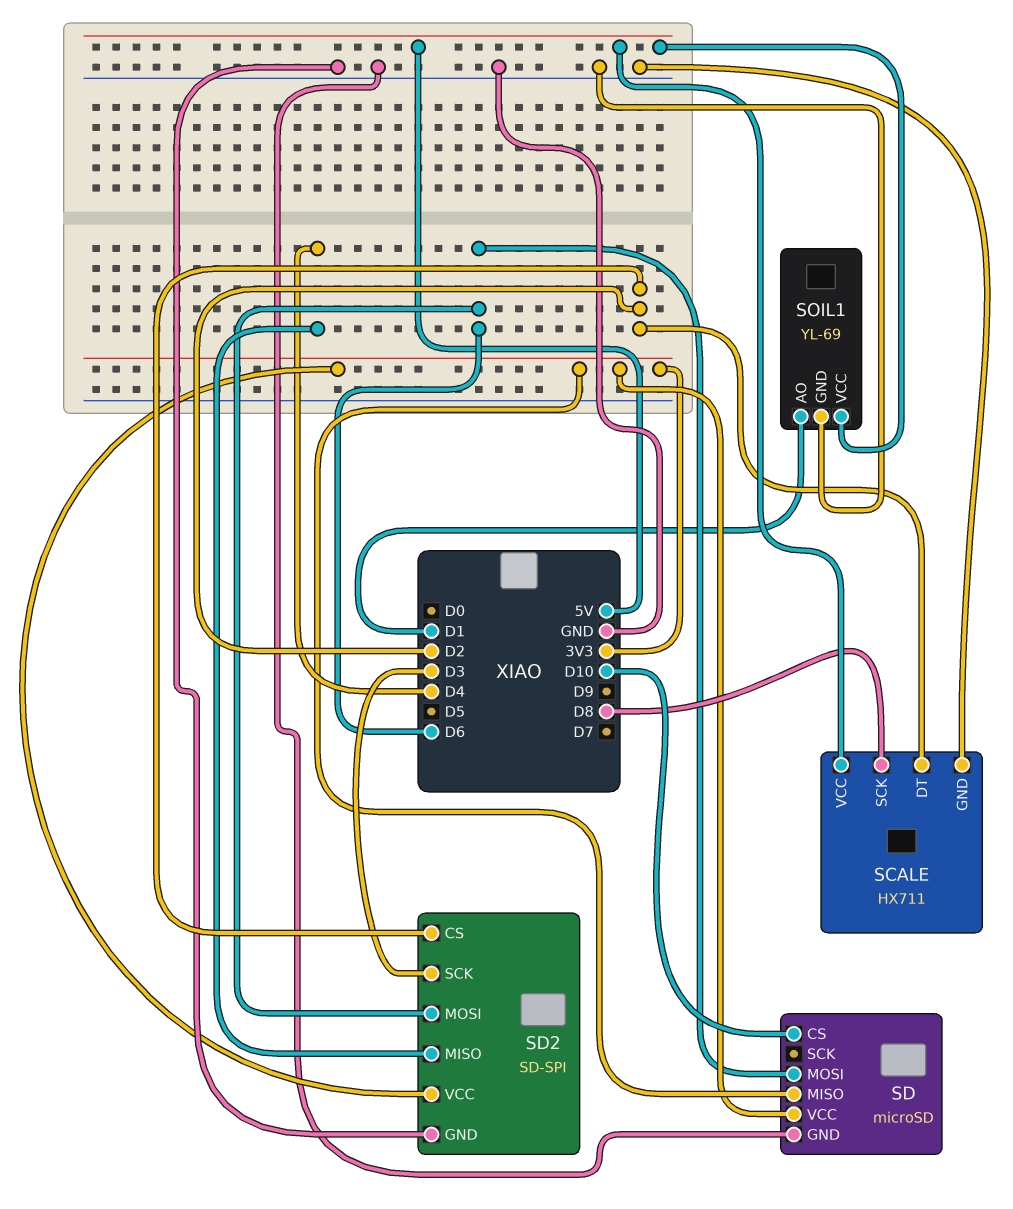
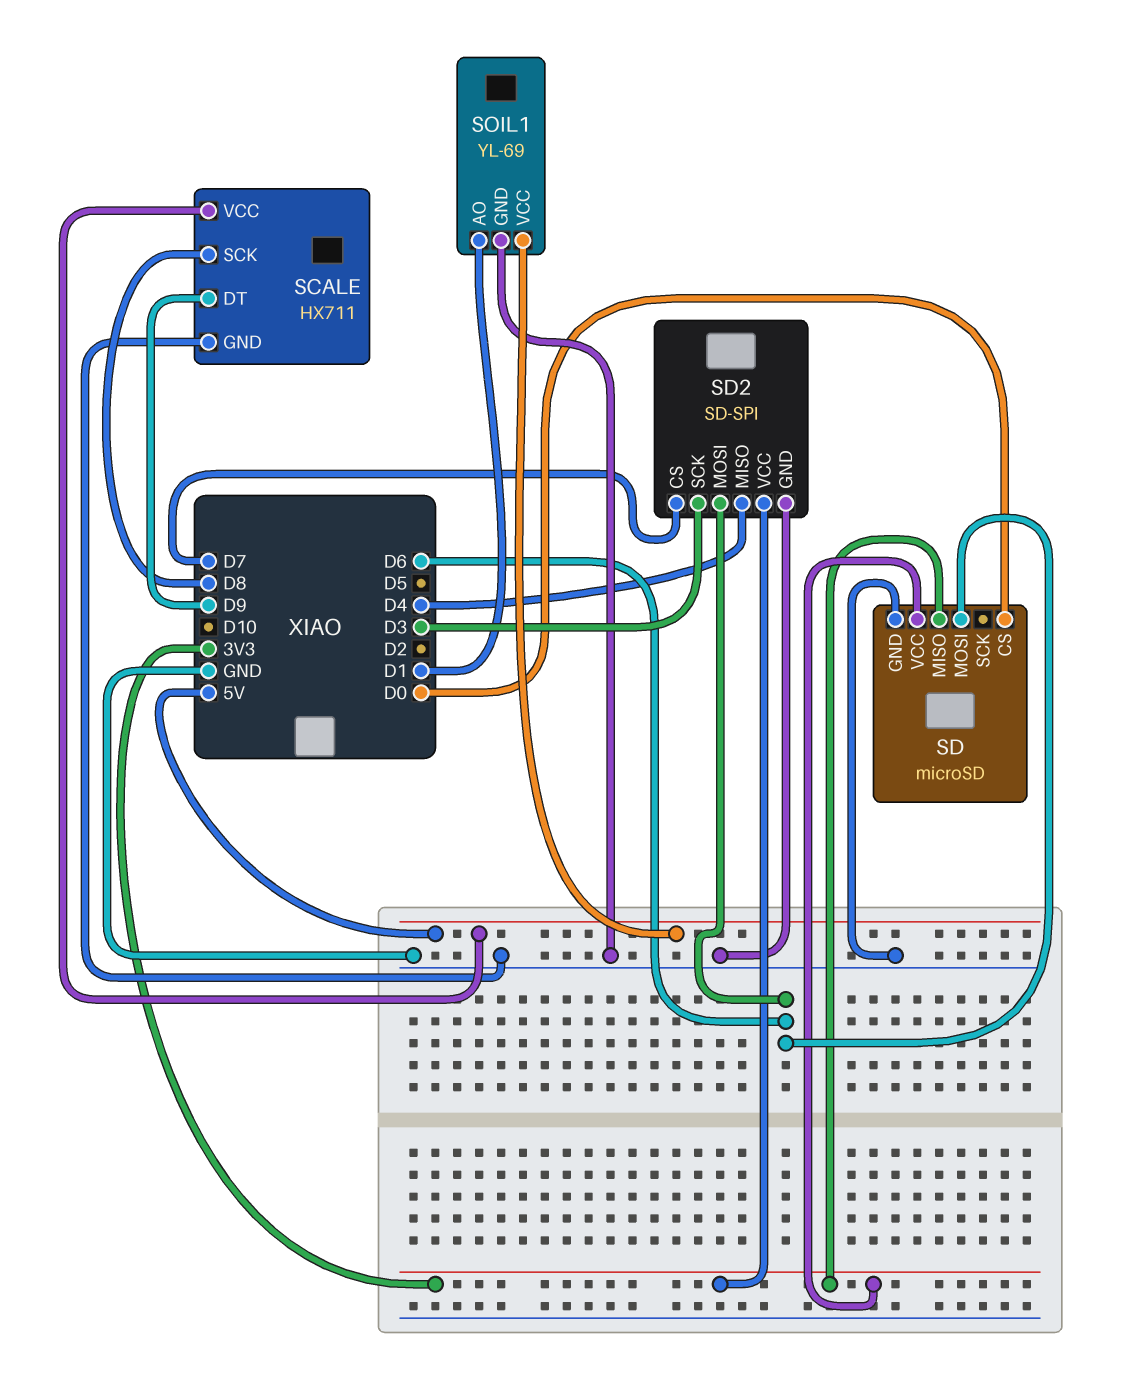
SCALE pin DT: D2 -> D9
SD pin CS: D10 -> D0
SD2 pin CS: D2 -> D7

